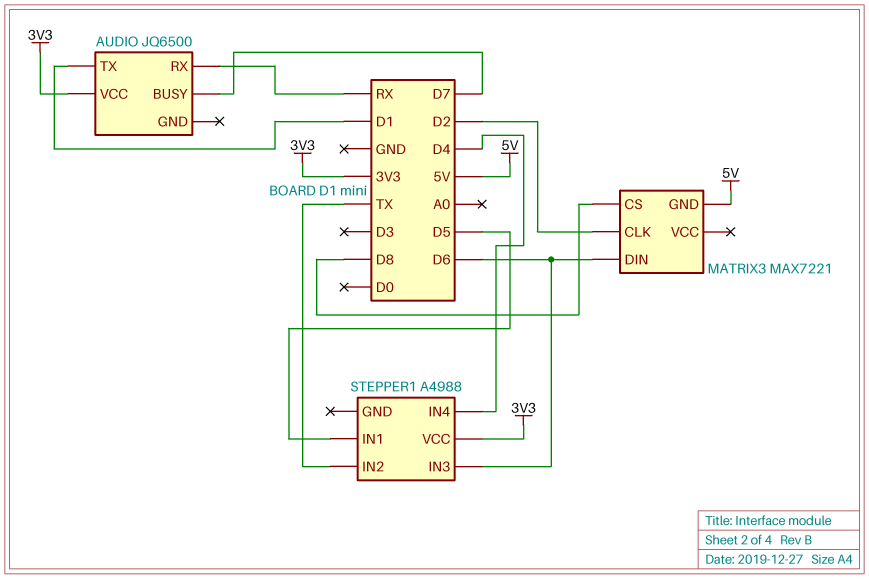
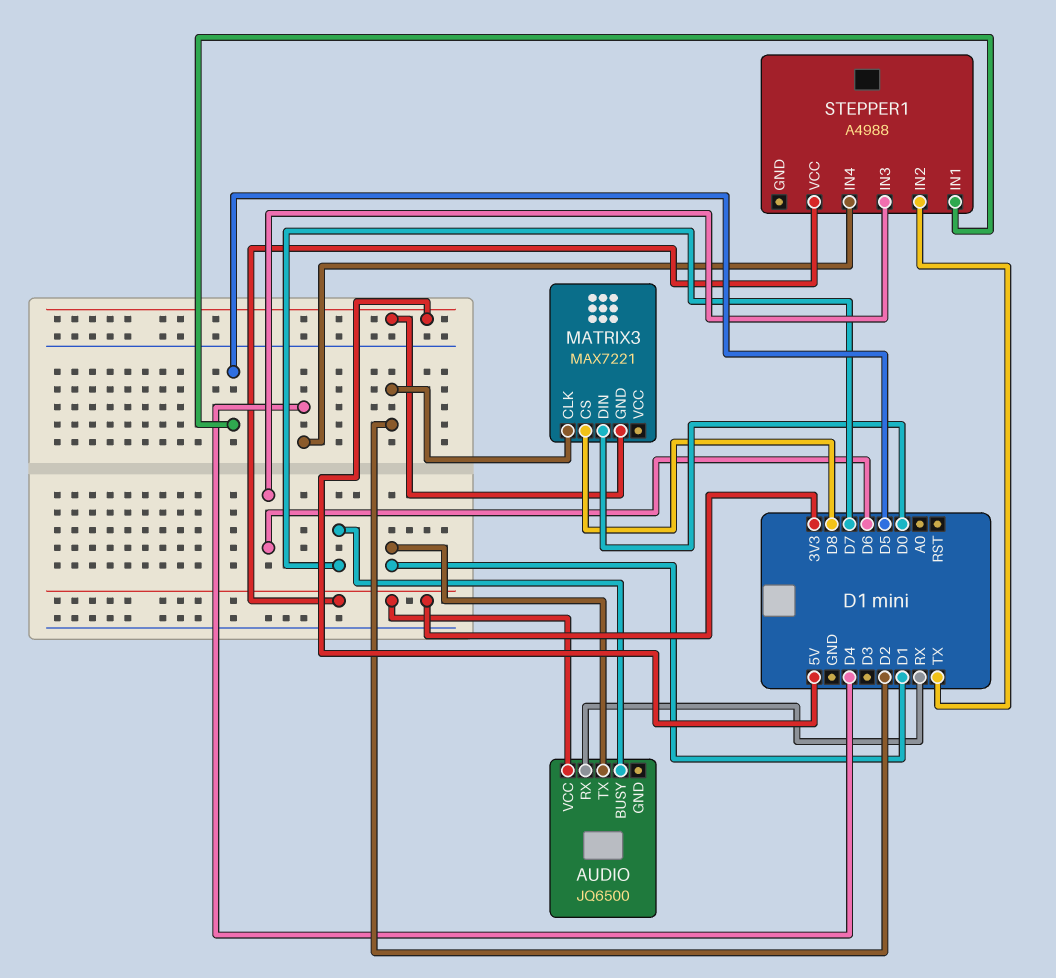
MATRIX3 pin DIN: D6 -> D0

